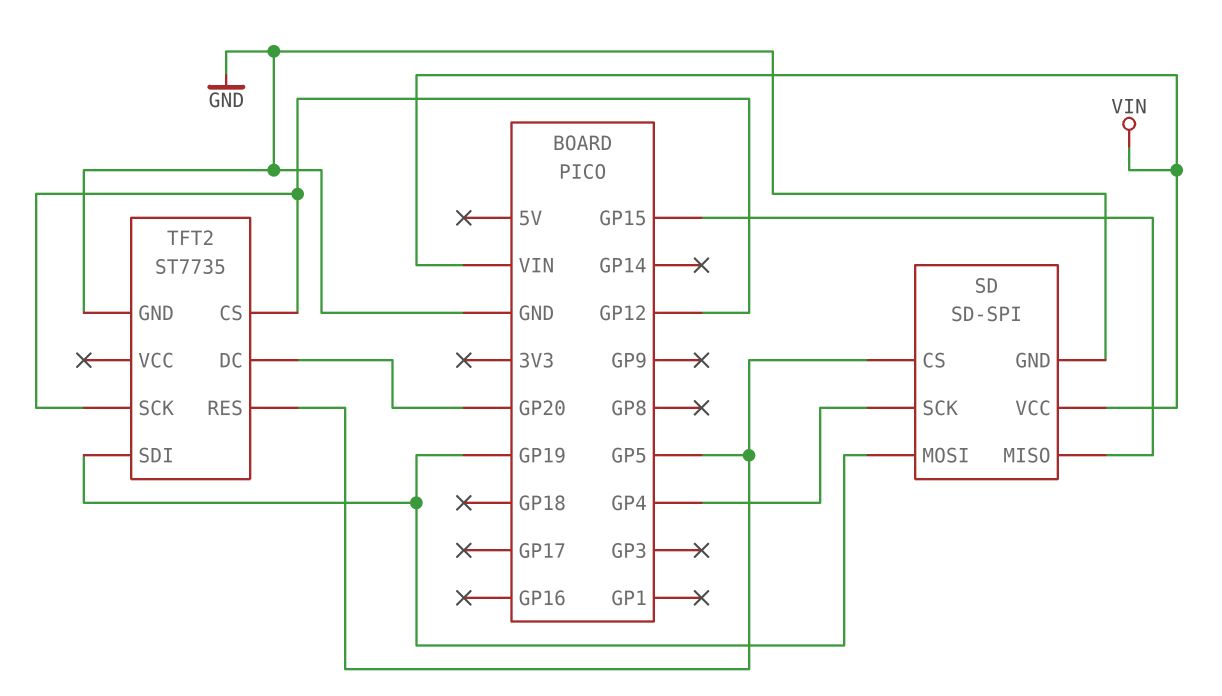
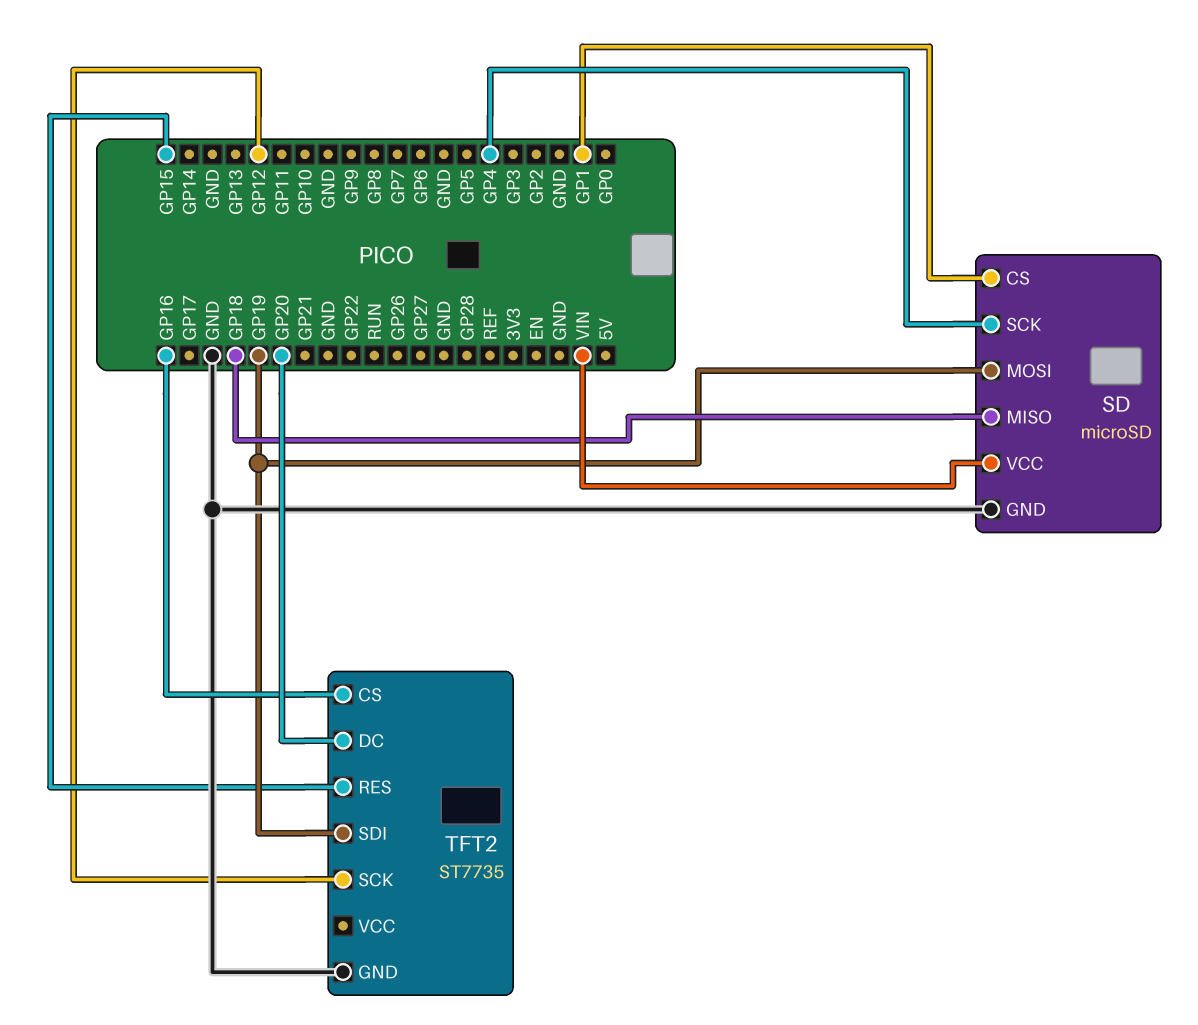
SD: SD-SPI -> microSD
SD pin CS: GP5 -> GP1
SD pin MISO: GP15 -> GP18
TFT2 pin CS: GP12 -> GP16
TFT2 pin RES: GP5 -> GP15

